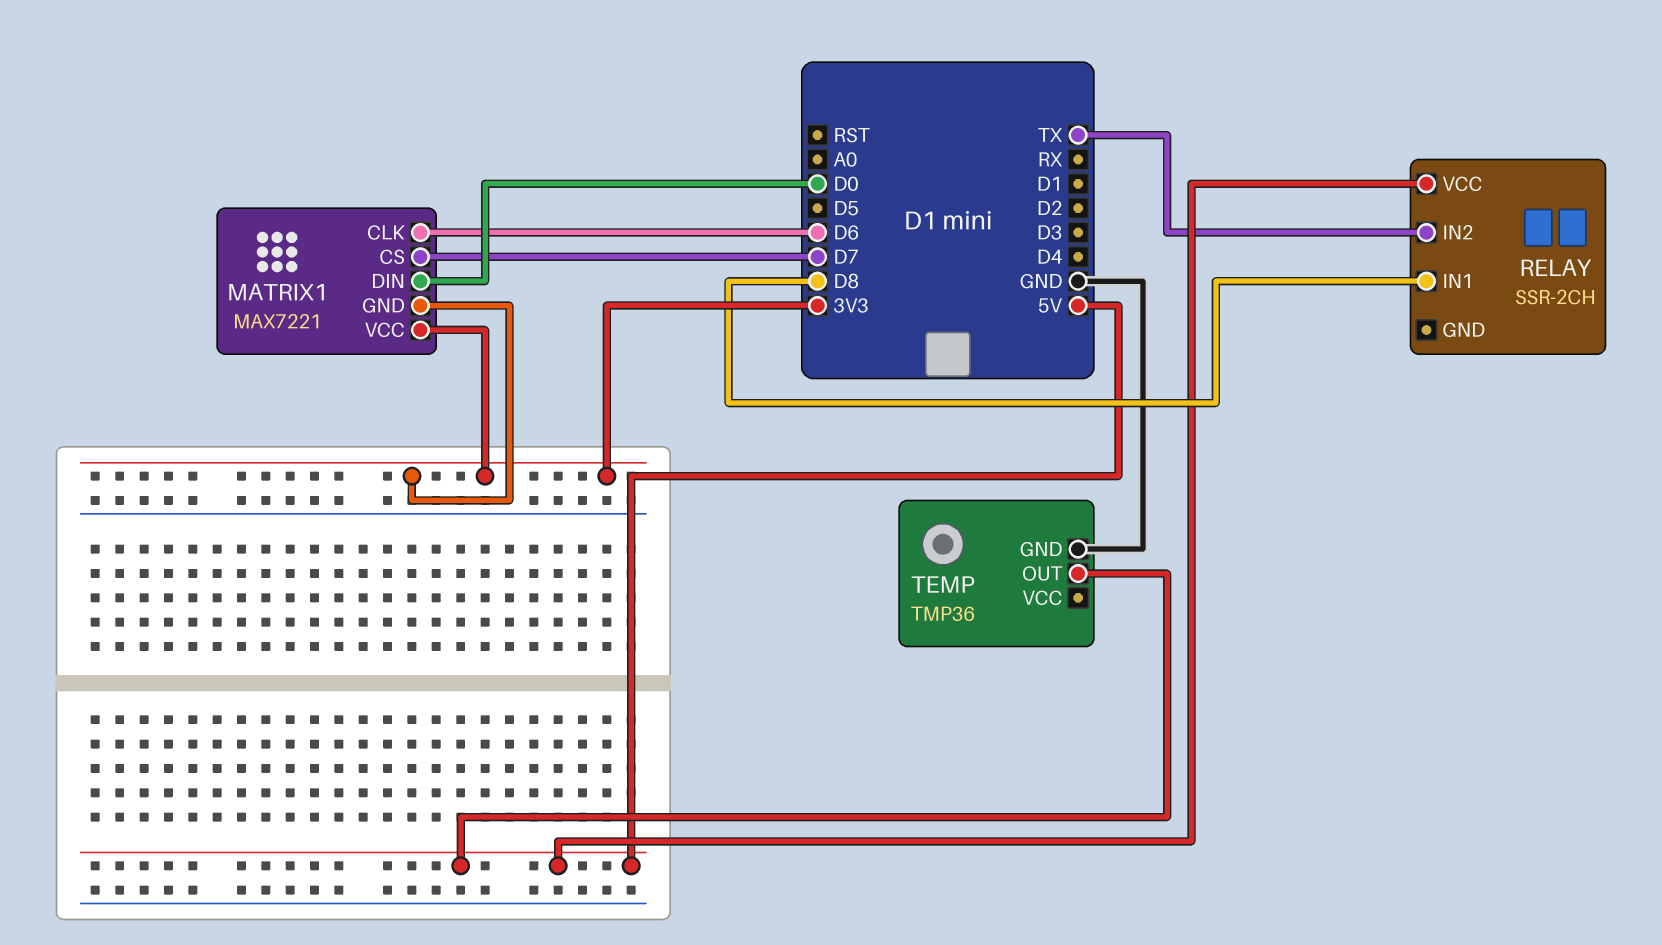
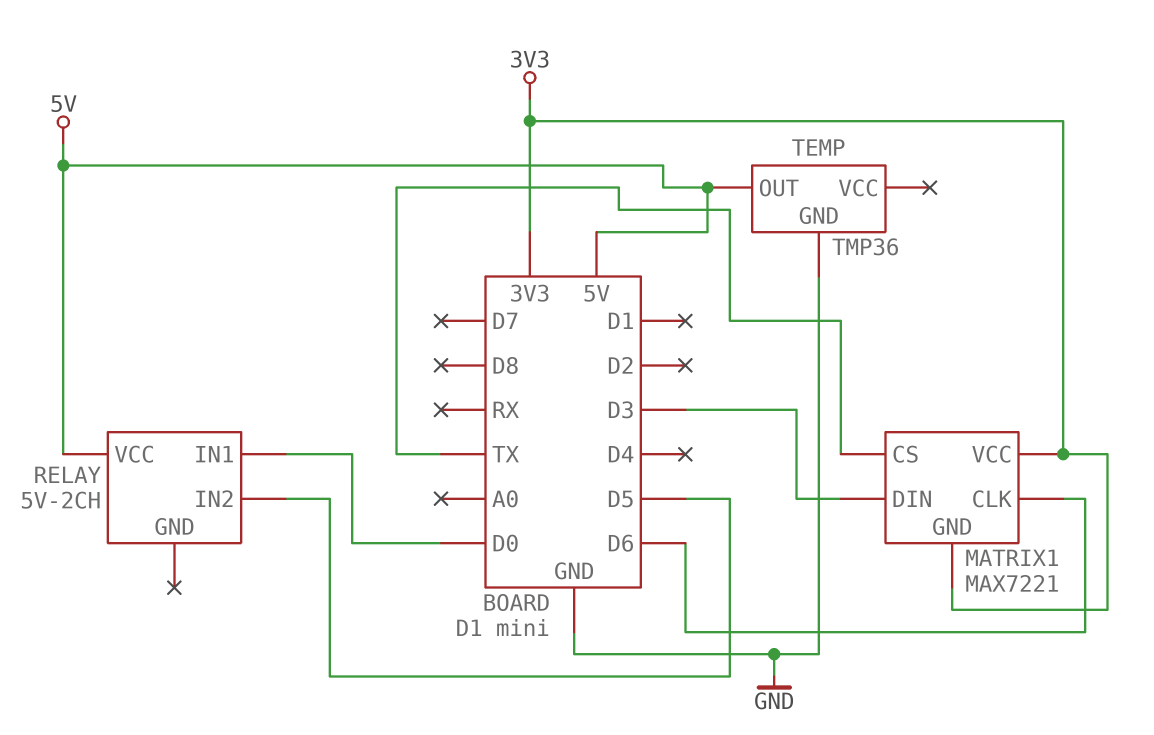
MATRIX1 pin CS: D7 -> TX
MATRIX1 pin DIN: D0 -> D3
RELAY: SSR-2CH -> 5V-2CH
RELAY pin IN1: D8 -> D0
RELAY pin IN2: TX -> D5

